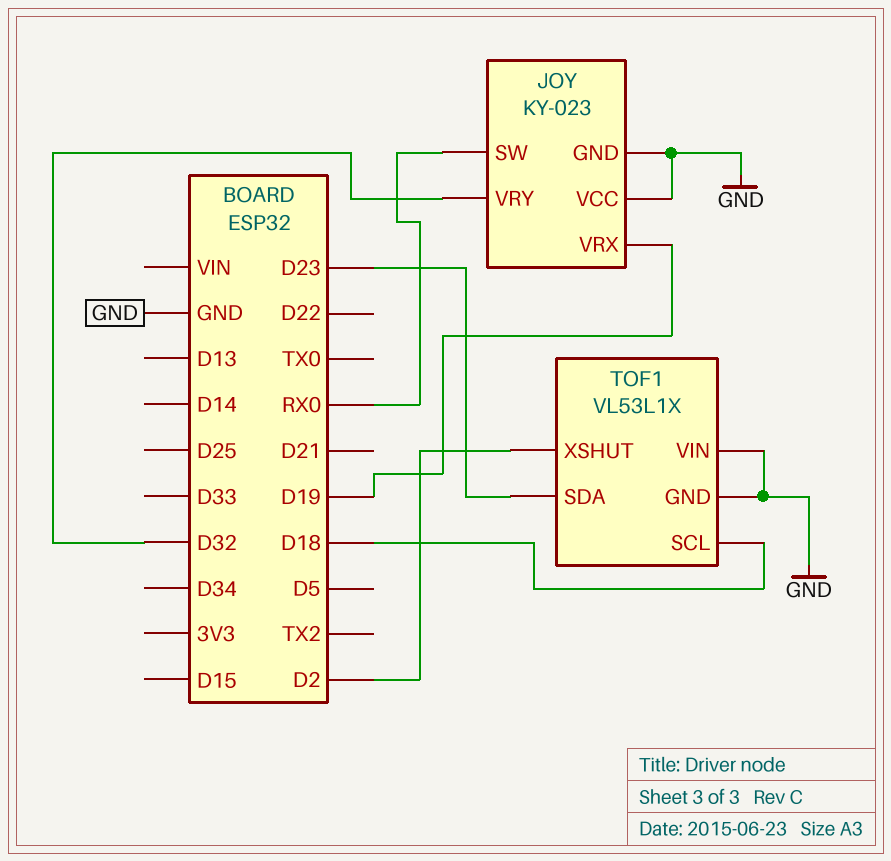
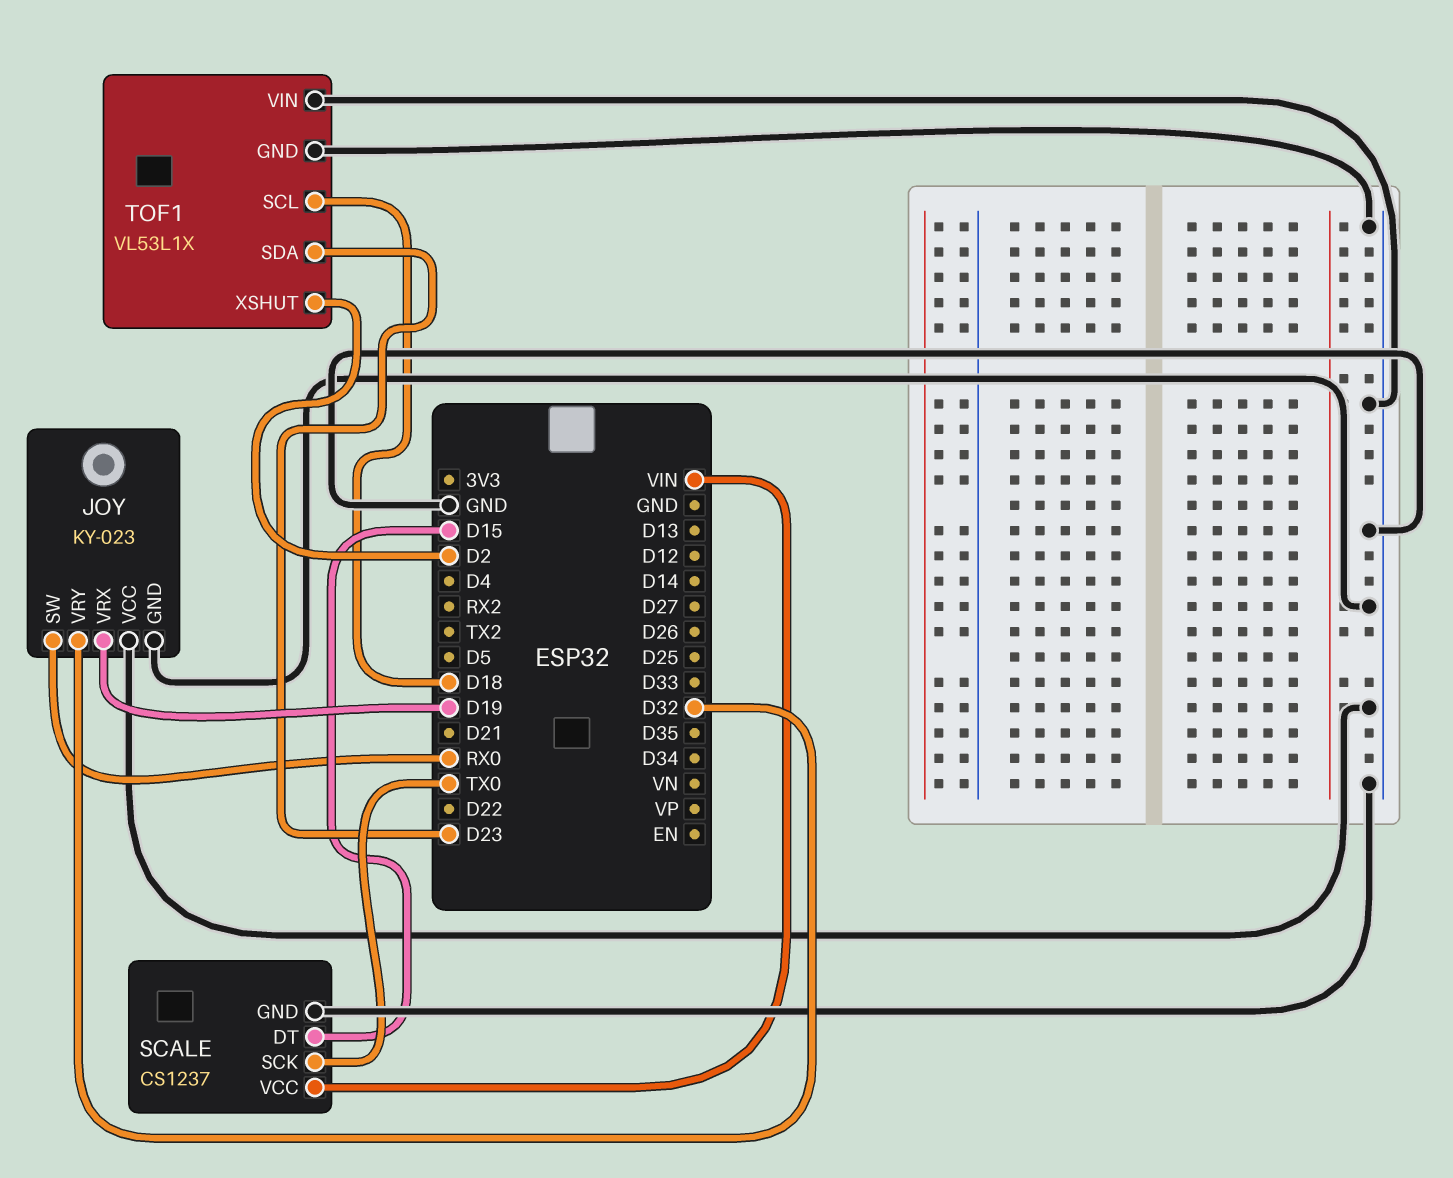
SCALE: none -> CS1237
SCALE pin DT: none -> D15
SCALE pin GND: none -> GND
SCALE pin SCK: none -> TX0
SCALE pin VCC: none -> VIN

